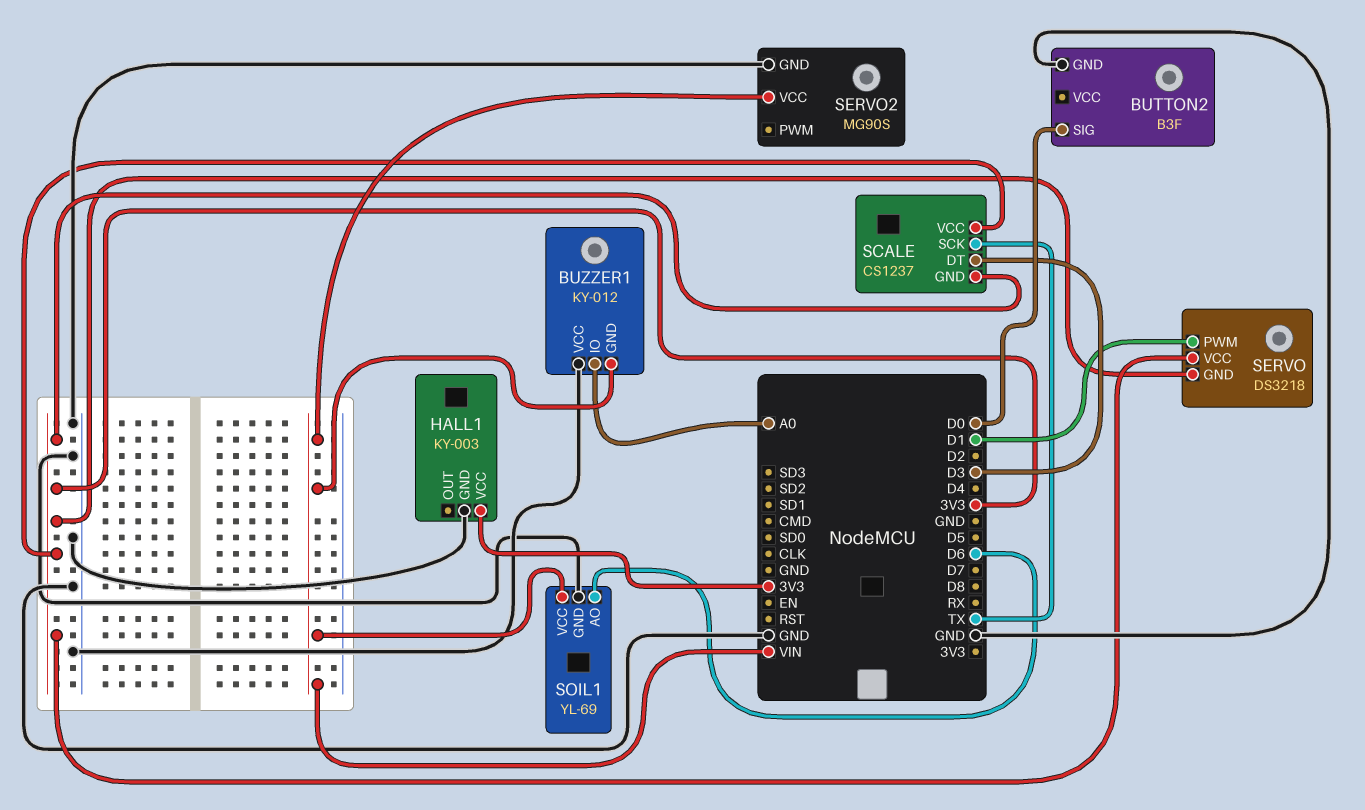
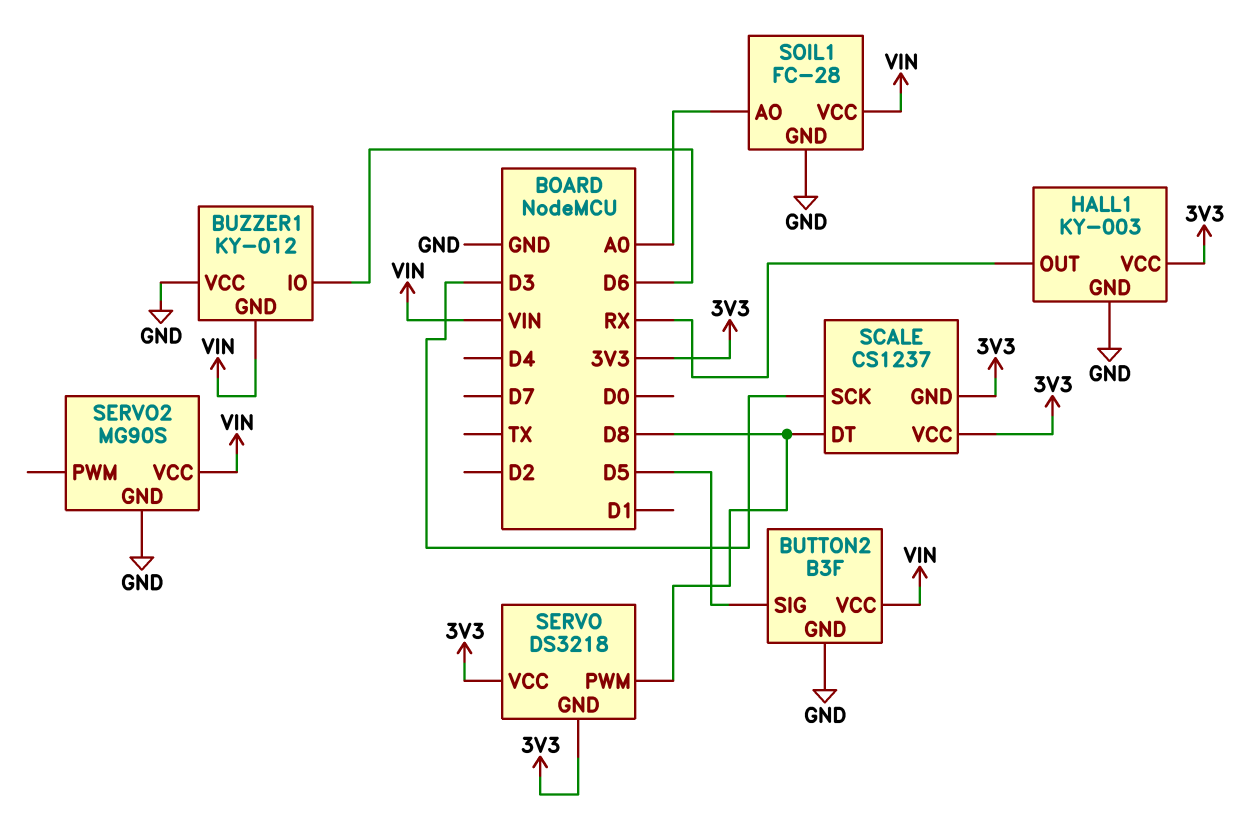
BUTTON2 pin SIG: D0 -> D5
BUTTON2 pin VCC: none -> VIN
BUZZER1 pin IO: A0 -> D6
HALL1 pin OUT: none -> RX
SCALE pin DT: D3 -> D8
SCALE pin SCK: TX -> D3
SERVO pin PWM: D1 -> D8
SOIL1: YL-69 -> FC-28
SOIL1 pin AO: D6 -> A0

